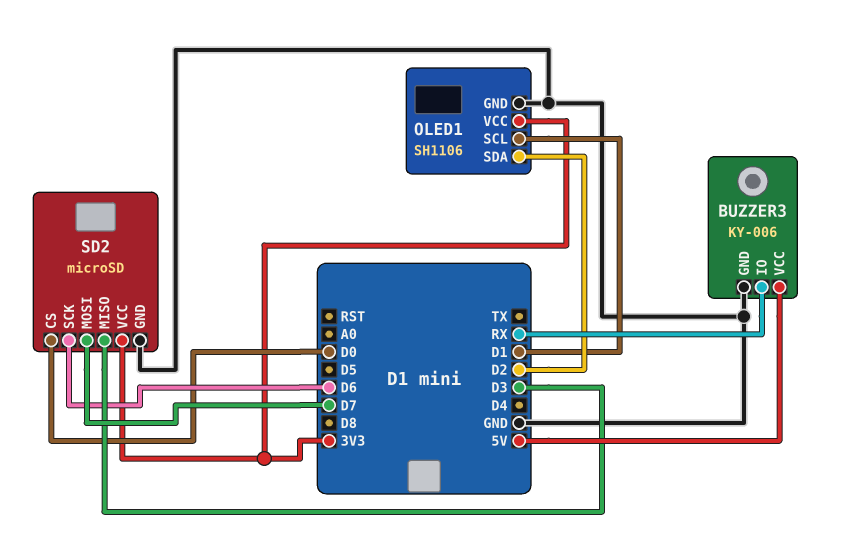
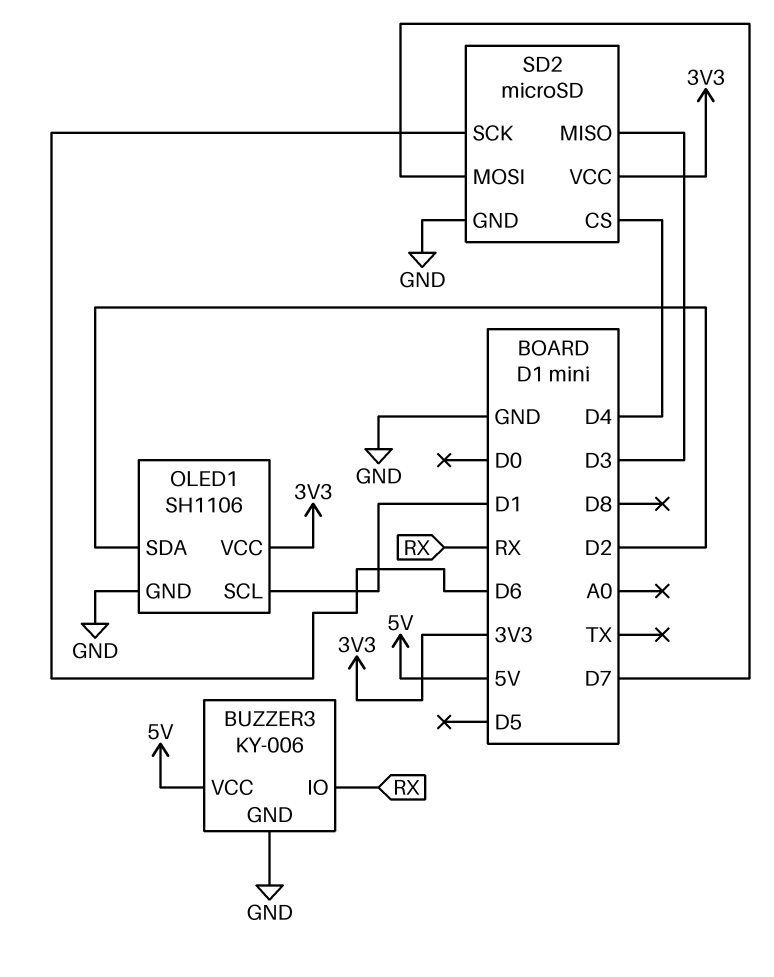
SD2 pin CS: D0 -> D4

